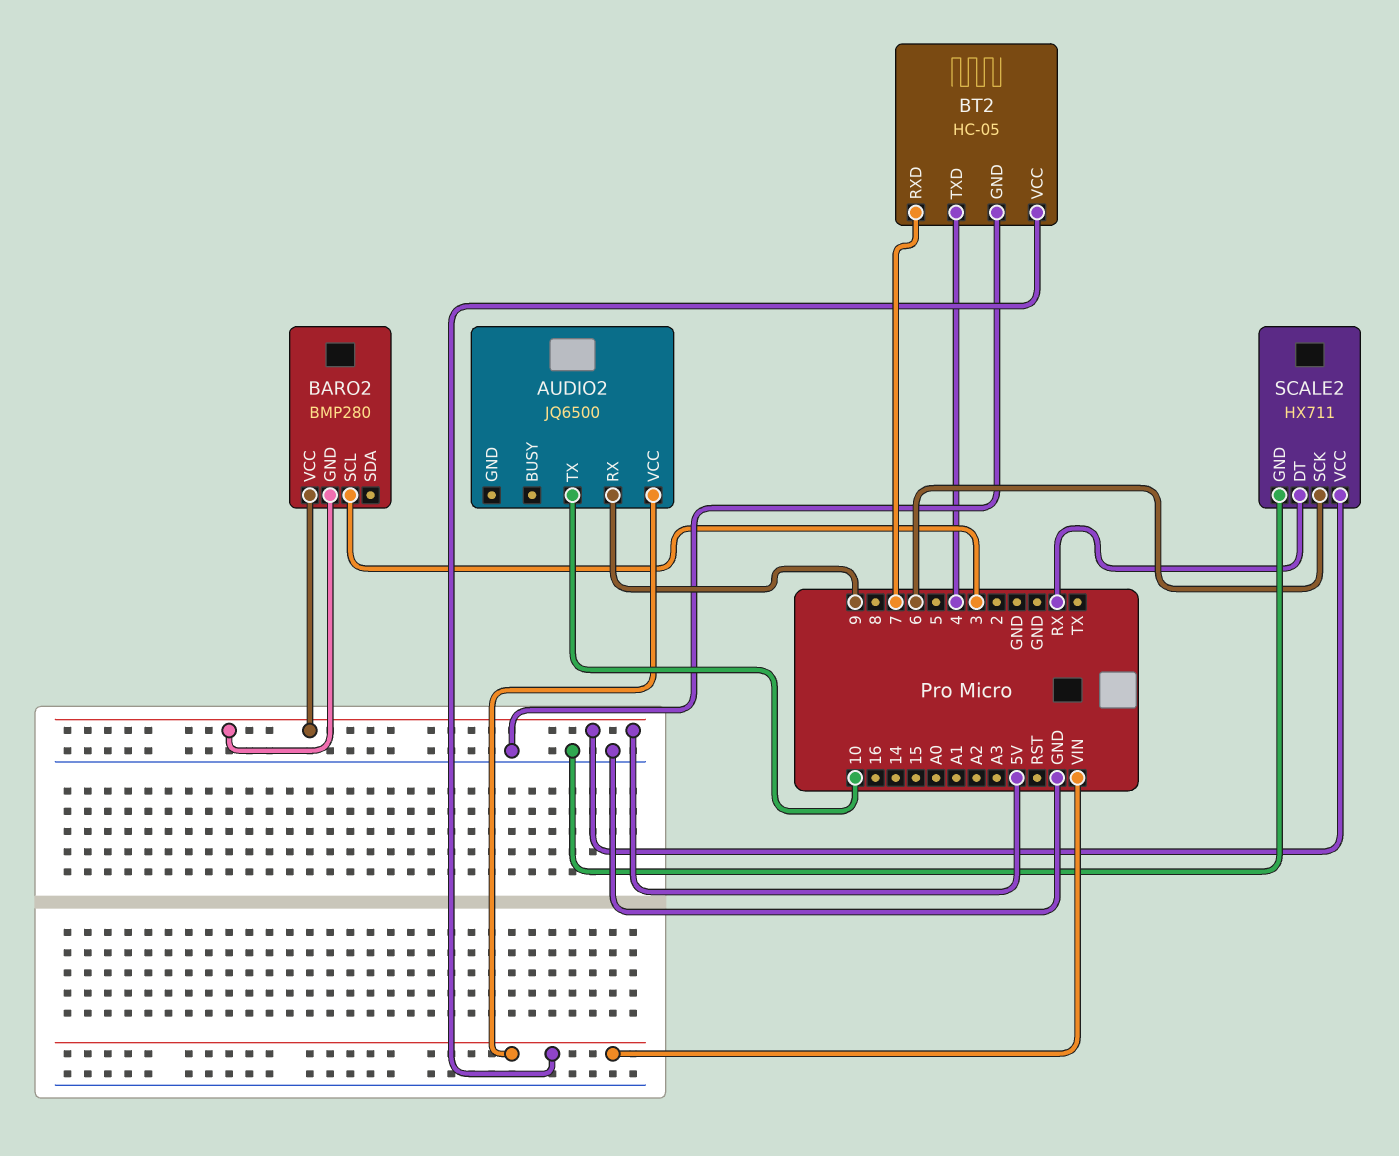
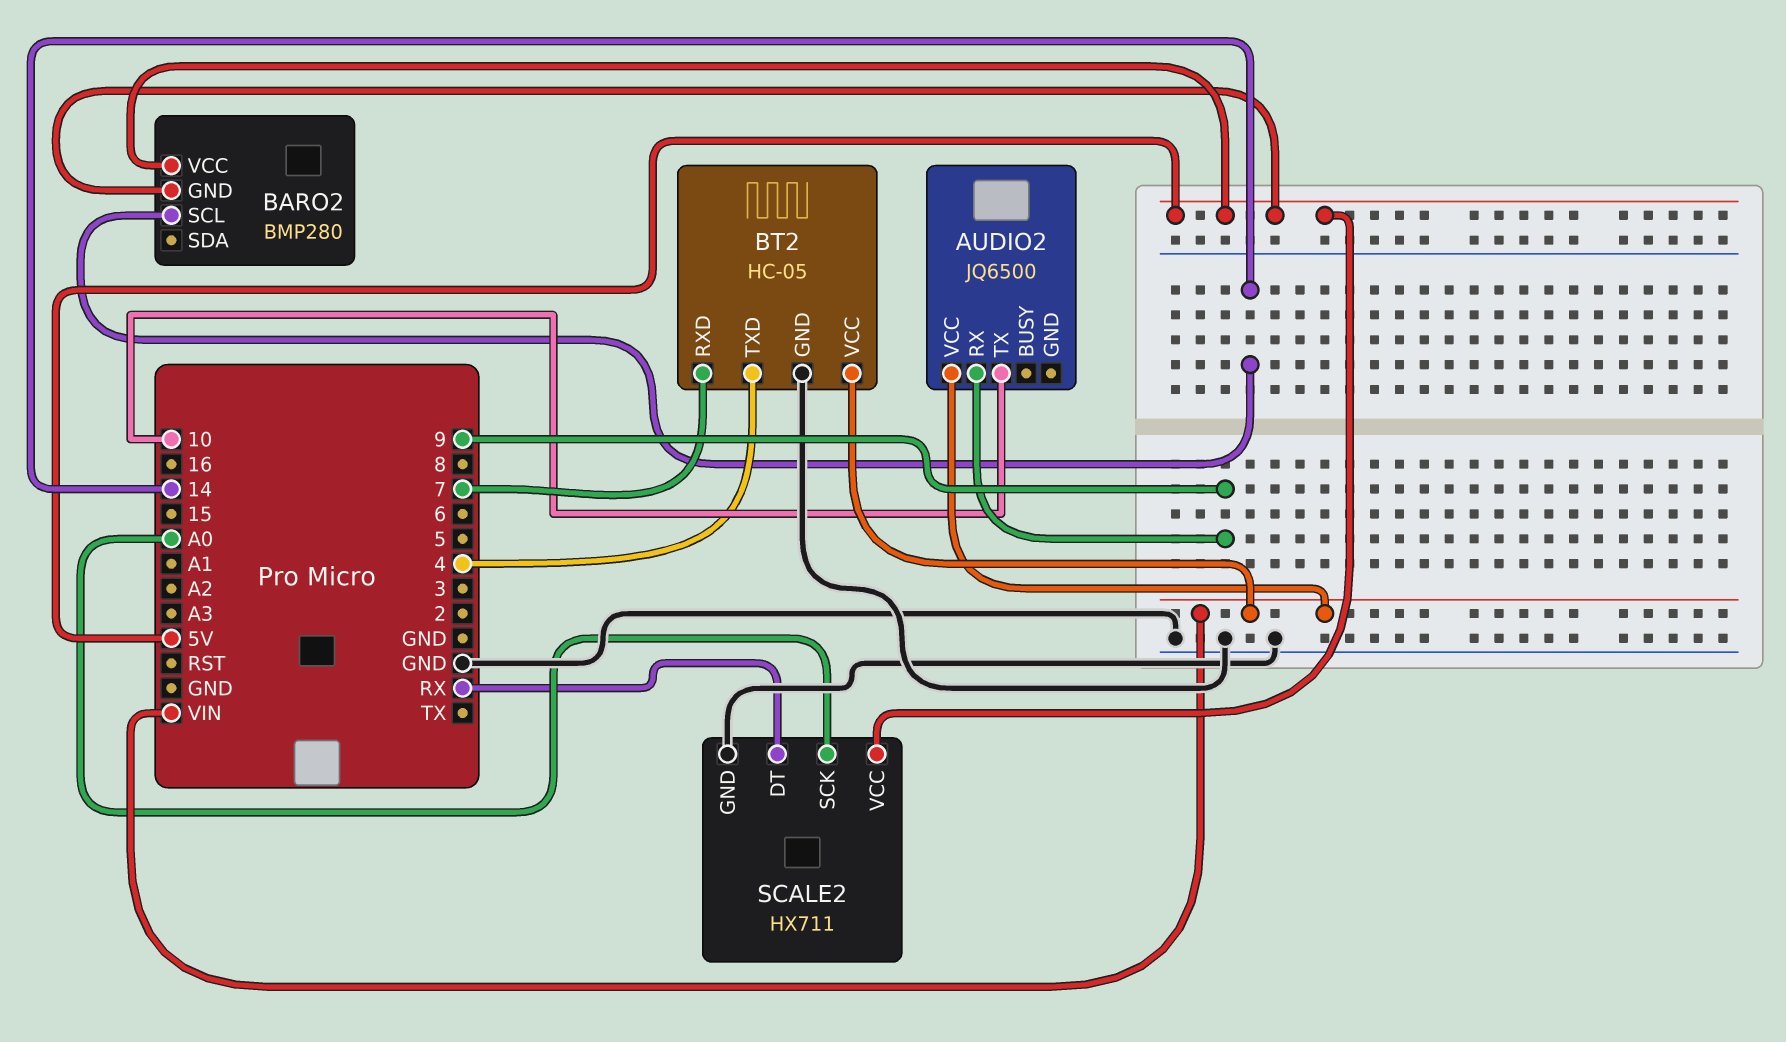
BARO2 pin SCL: 3 -> 14
SCALE2 pin SCK: 6 -> A0

